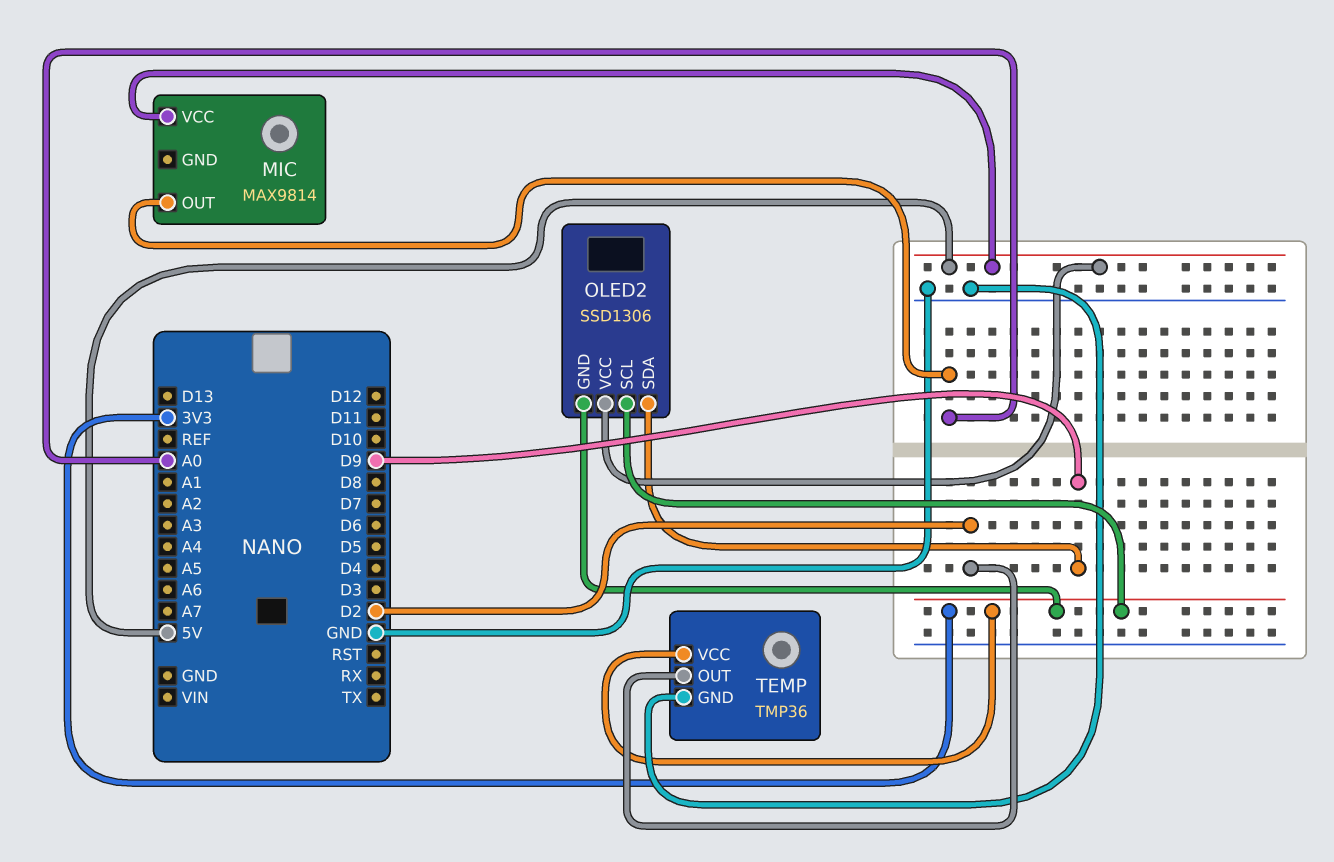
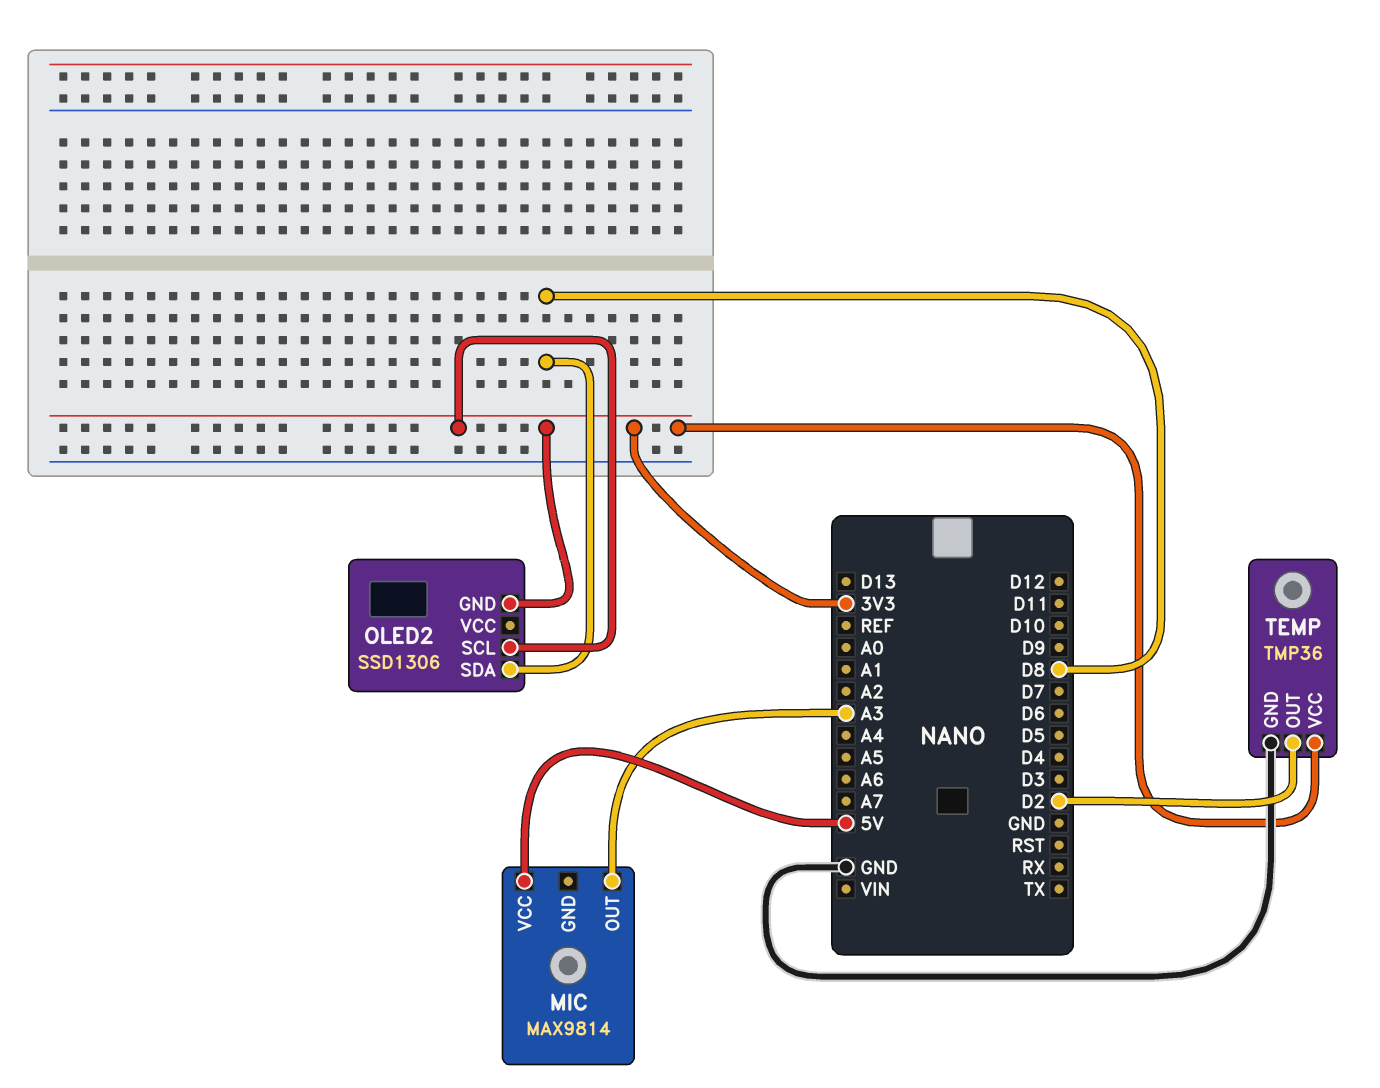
MIC pin OUT: A0 -> A3
OLED2 pin SDA: D9 -> D8
OLED2 pin VCC: 5V -> none

